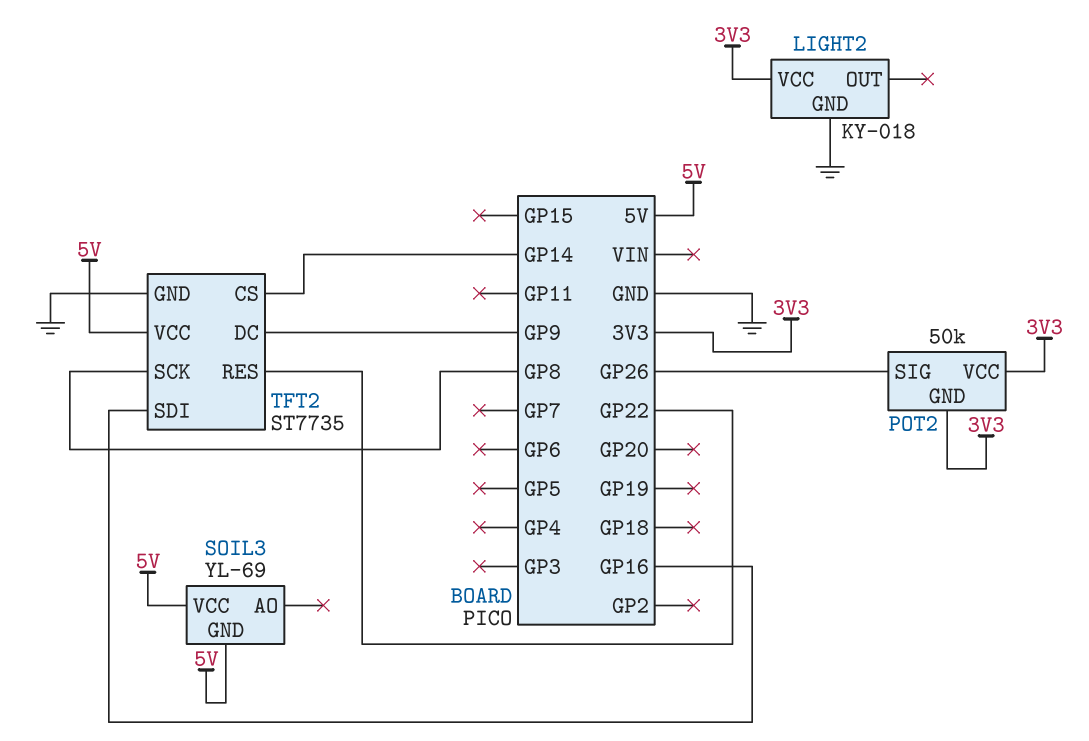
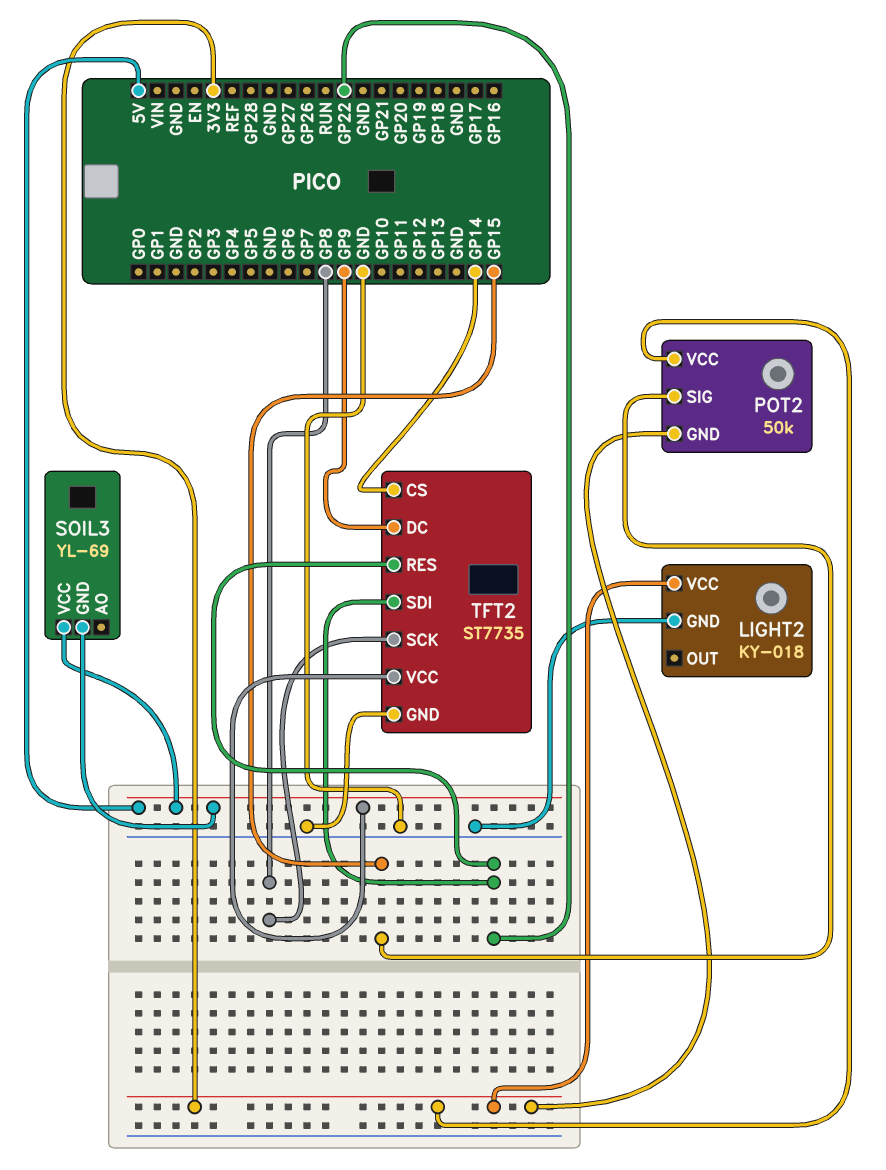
POT2 pin SIG: GP26 -> GP15
TFT2 pin SDI: GP16 -> GP22

